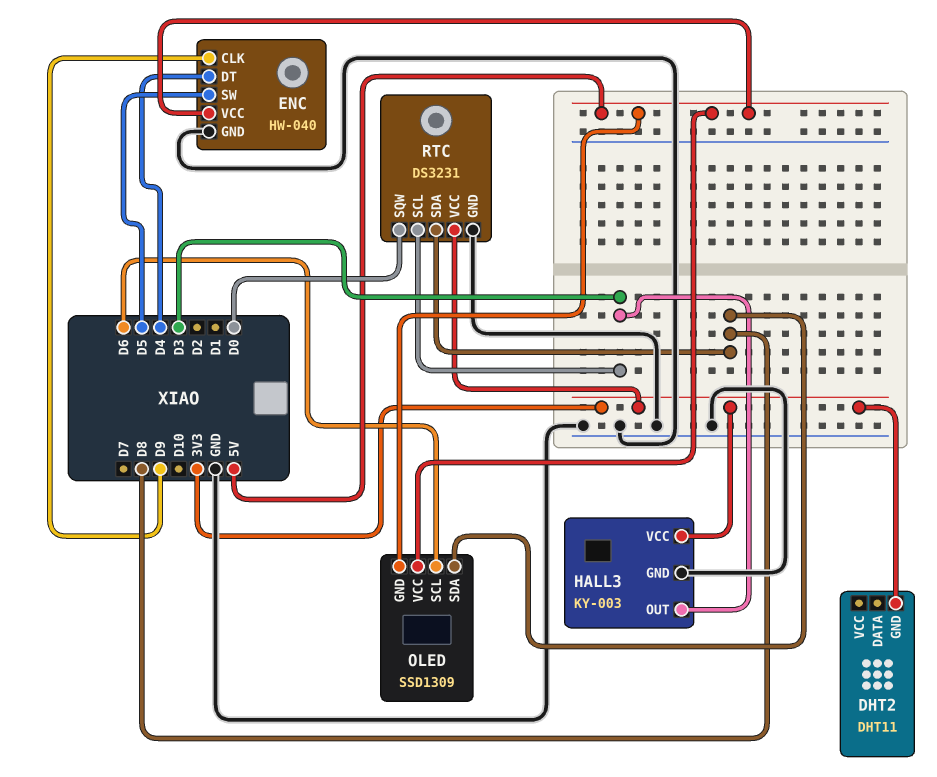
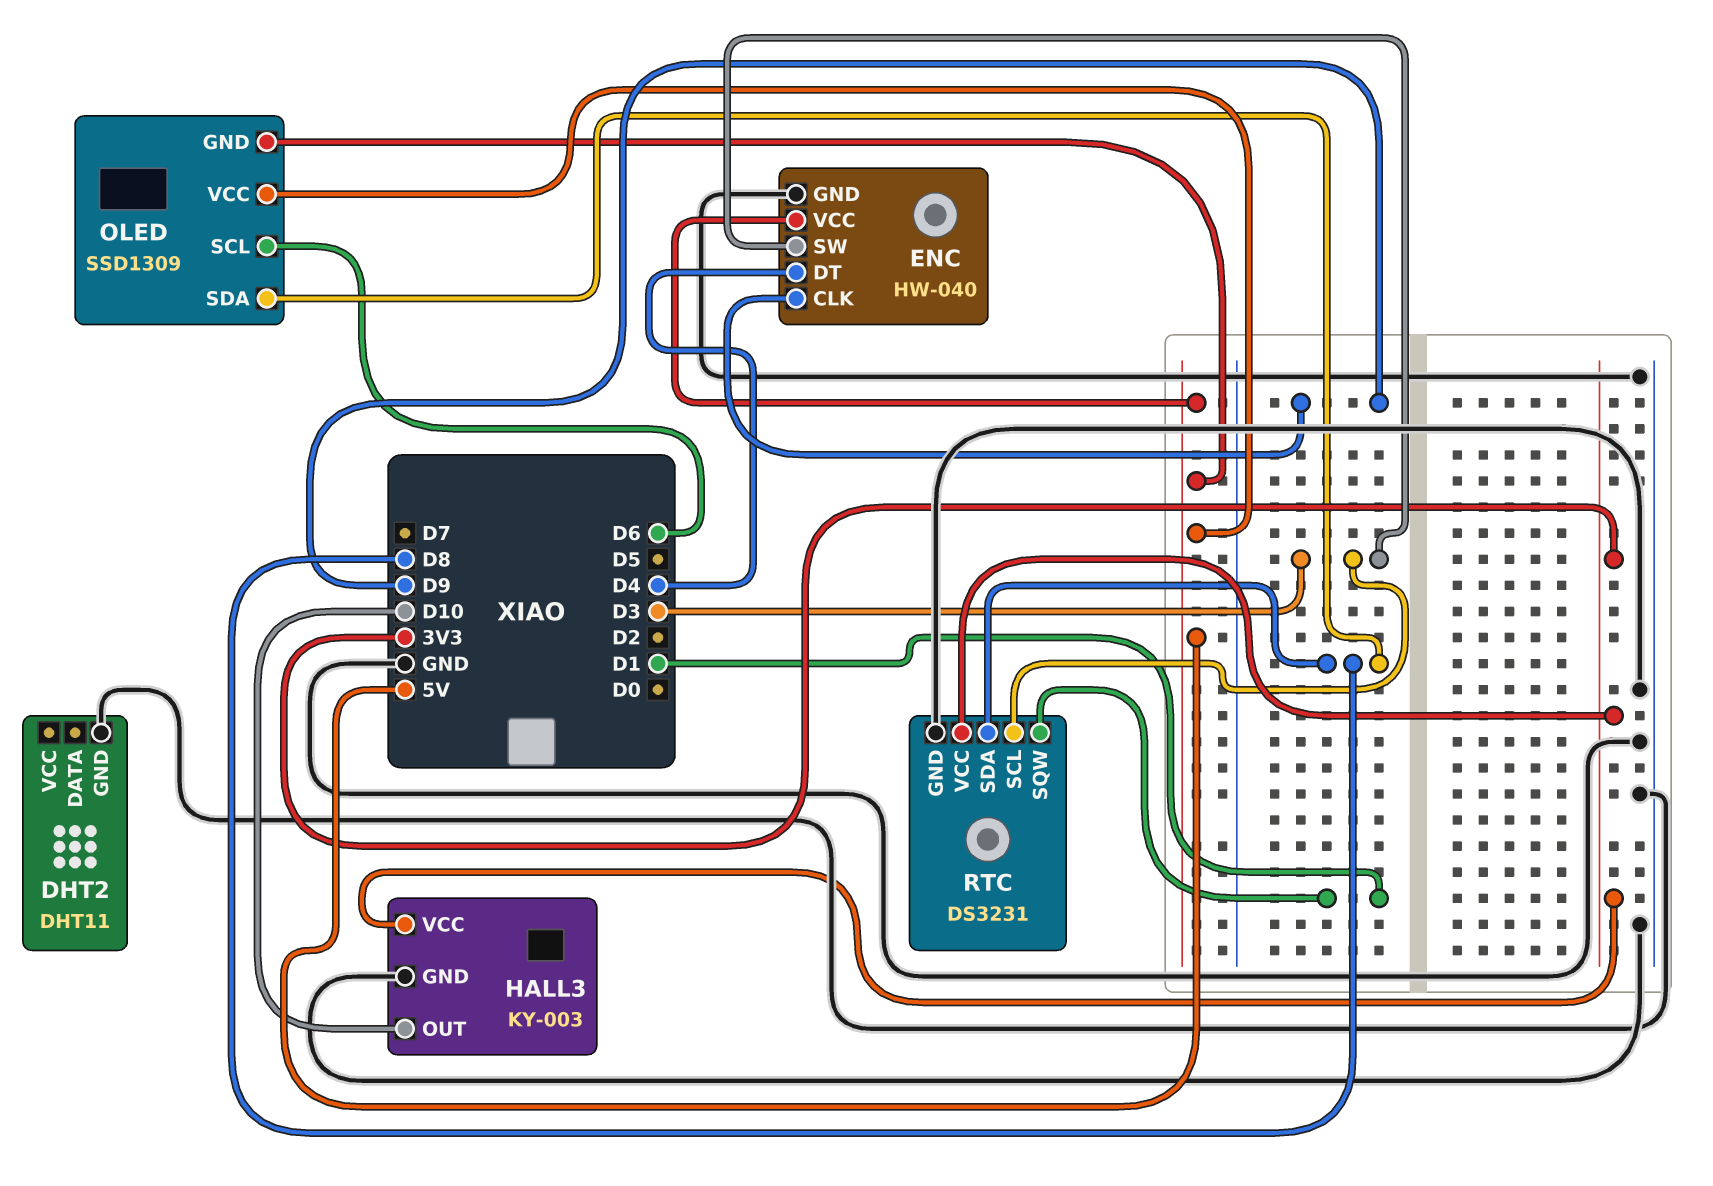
DHT2 pin GND: 3V3 -> GND
ENC pin SW: D5 -> D3
HALL3 pin OUT: D3 -> D10
RTC pin SQW: D0 -> D1

